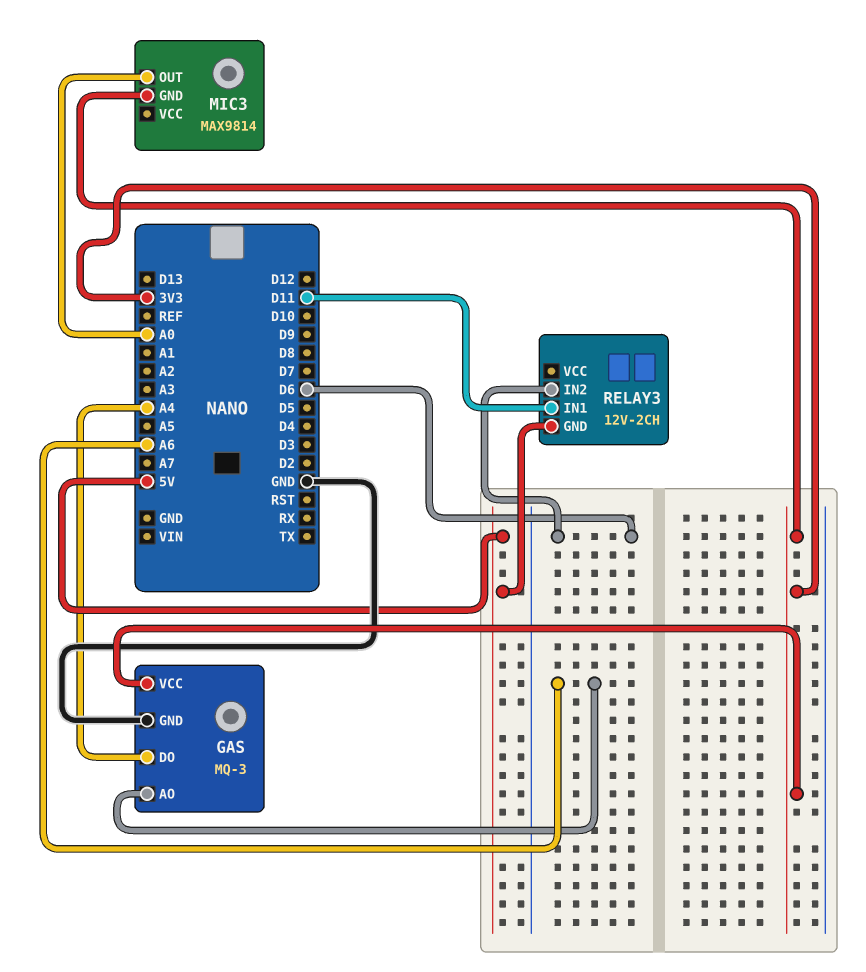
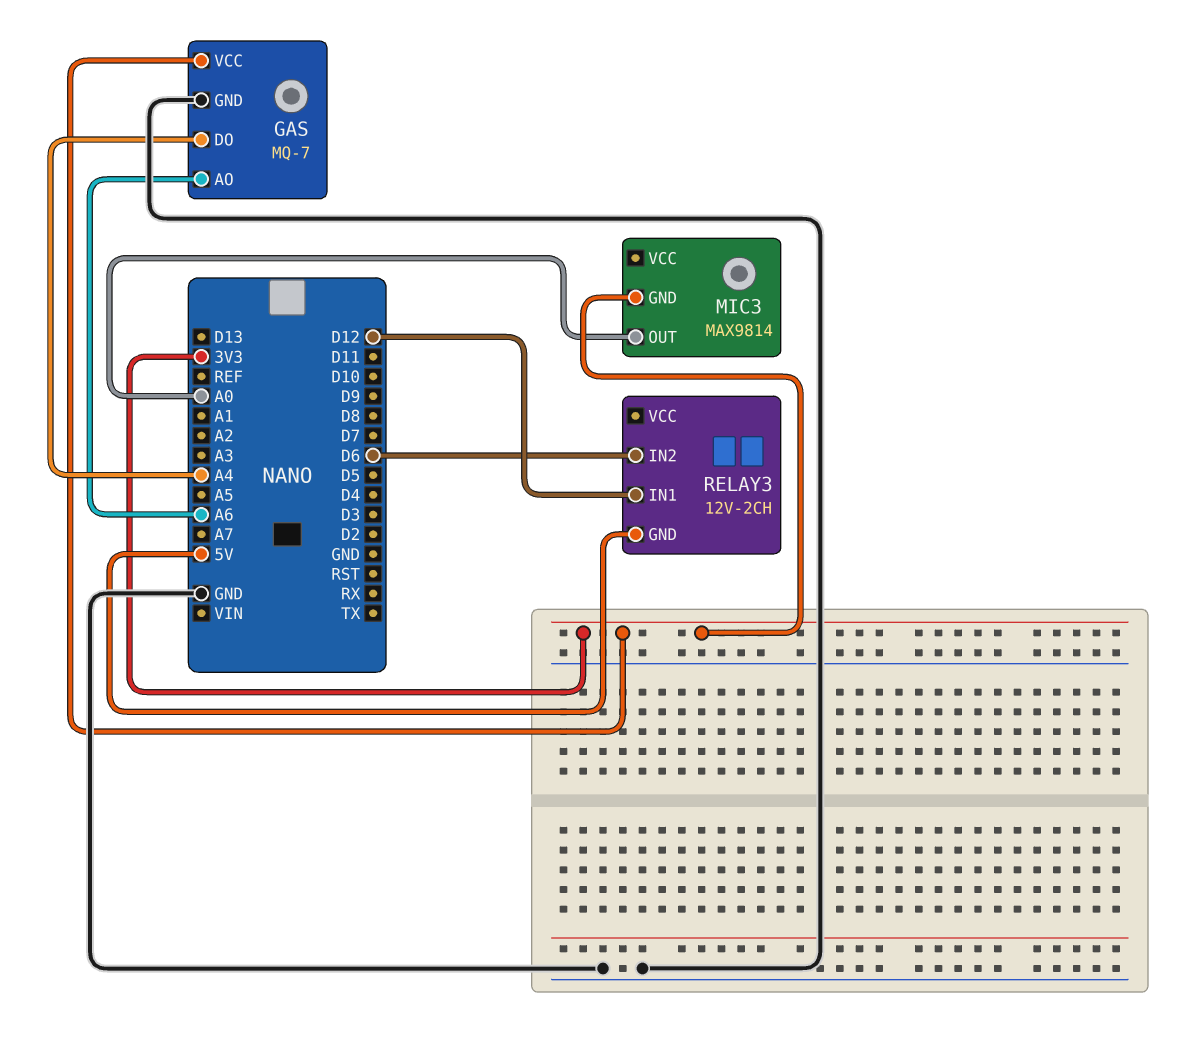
GAS: MQ-3 -> MQ-7
RELAY3 pin IN1: D11 -> D12

